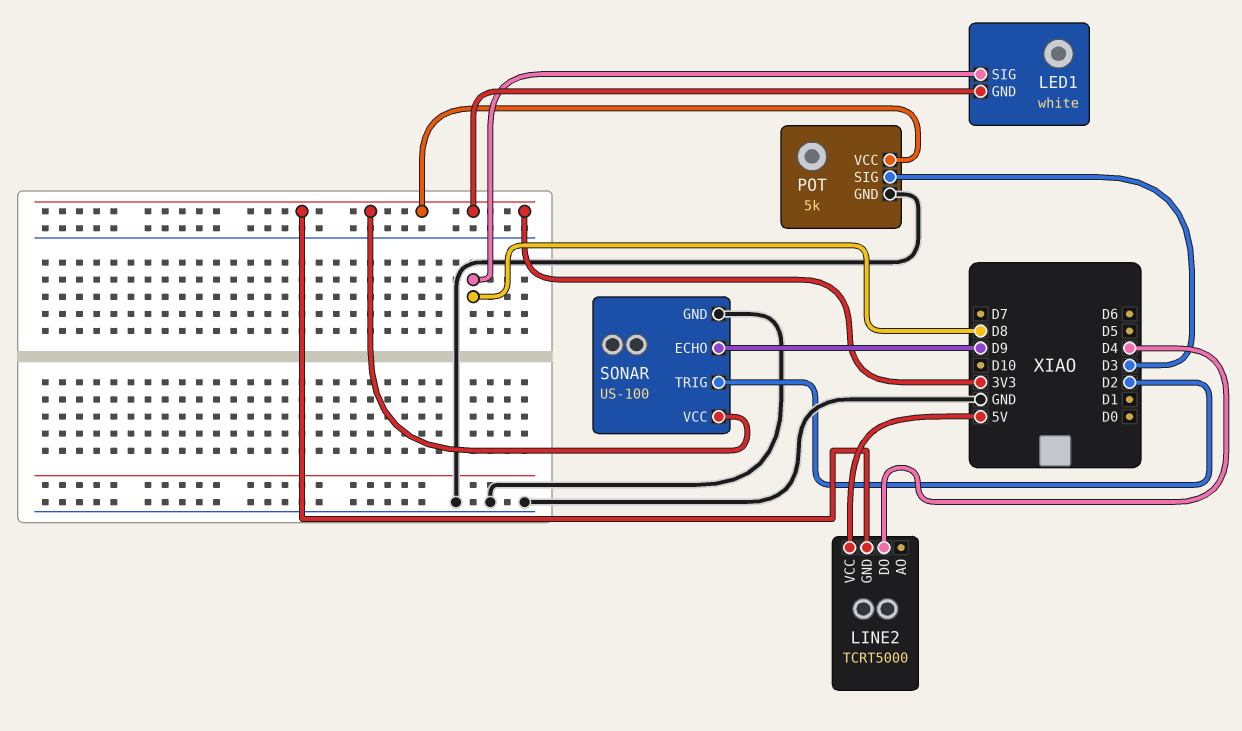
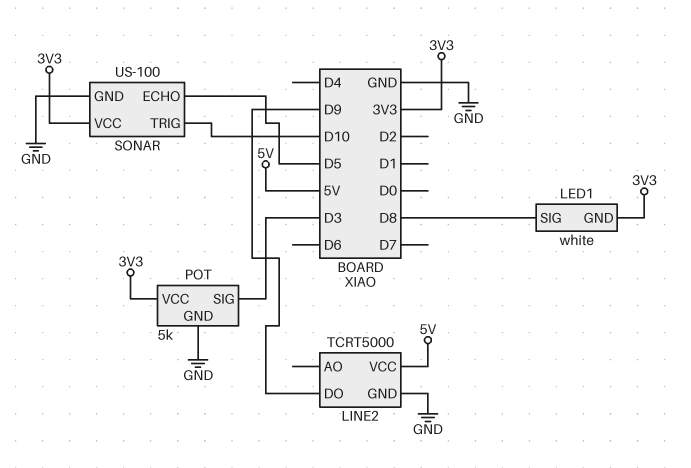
LINE2 pin DO: D4 -> D9
LINE2 pin GND: 3V3 -> GND
SONAR pin ECHO: D9 -> D5
SONAR pin TRIG: D2 -> D10

